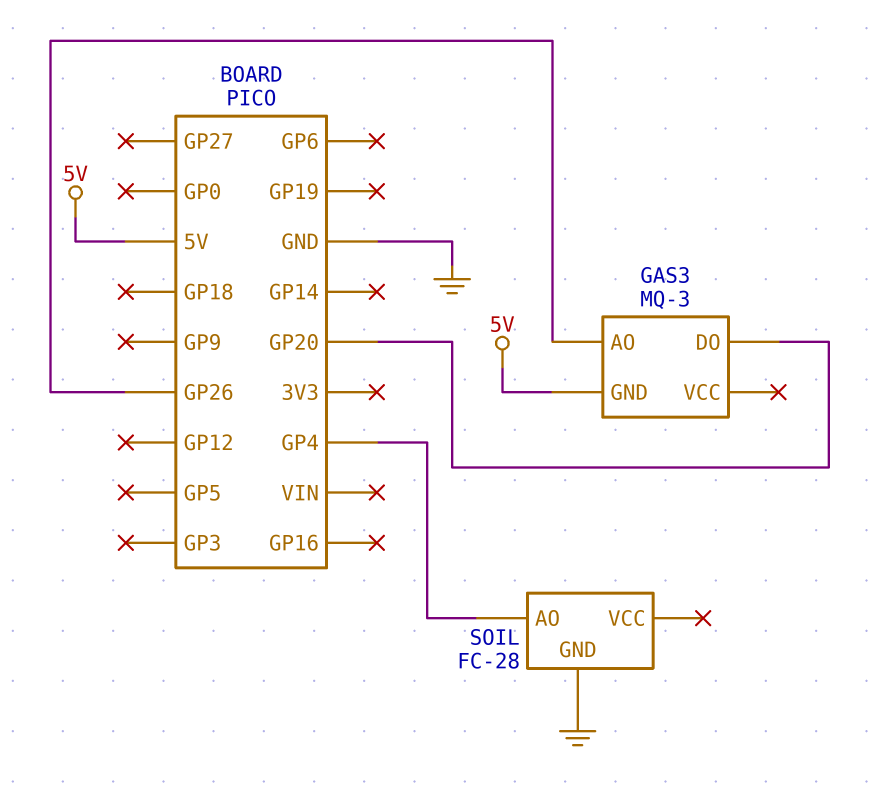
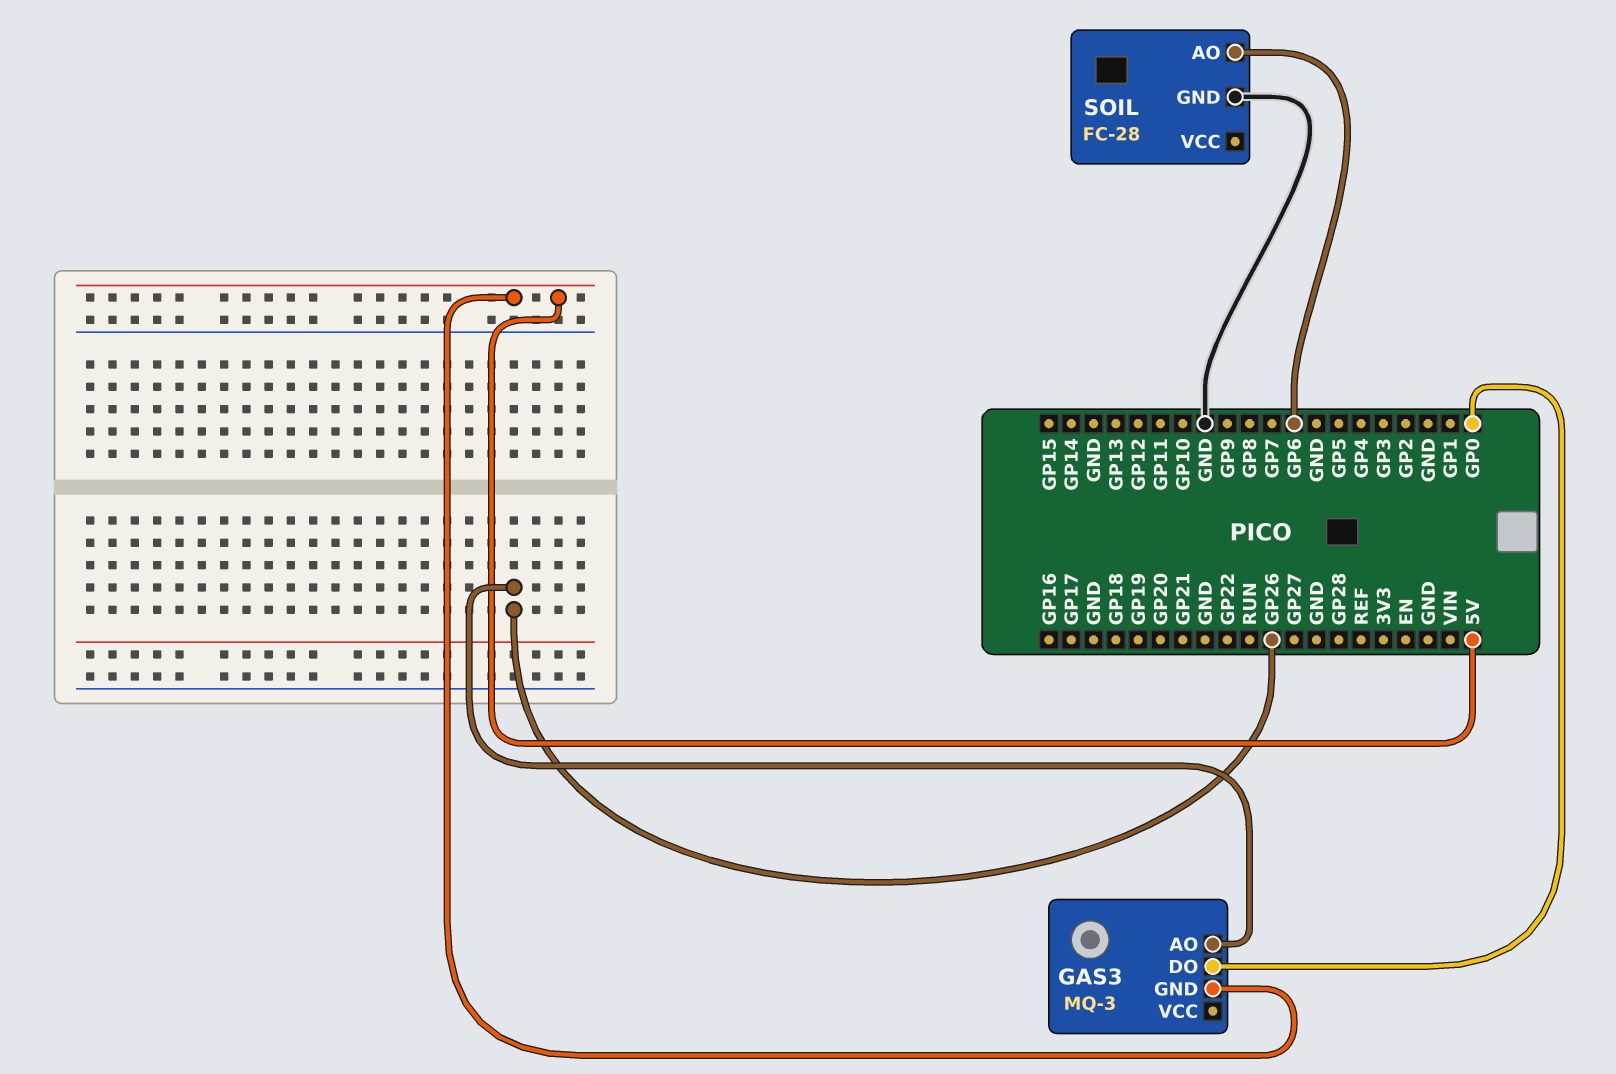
GAS3 pin DO: GP20 -> GP0
SOIL pin AO: GP4 -> GP6

